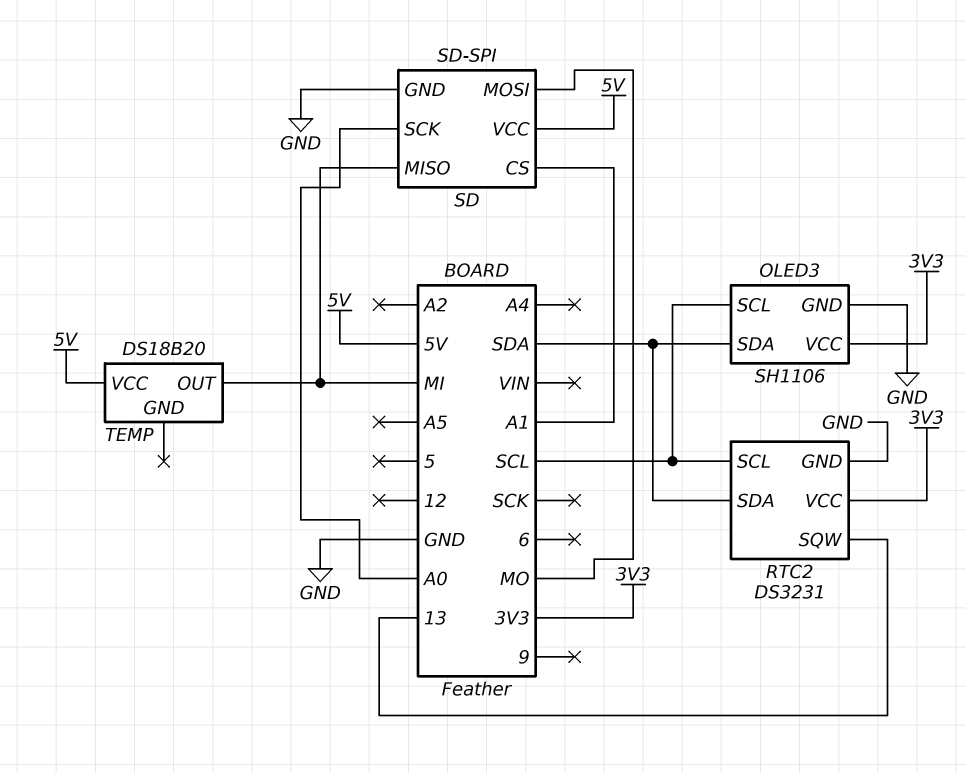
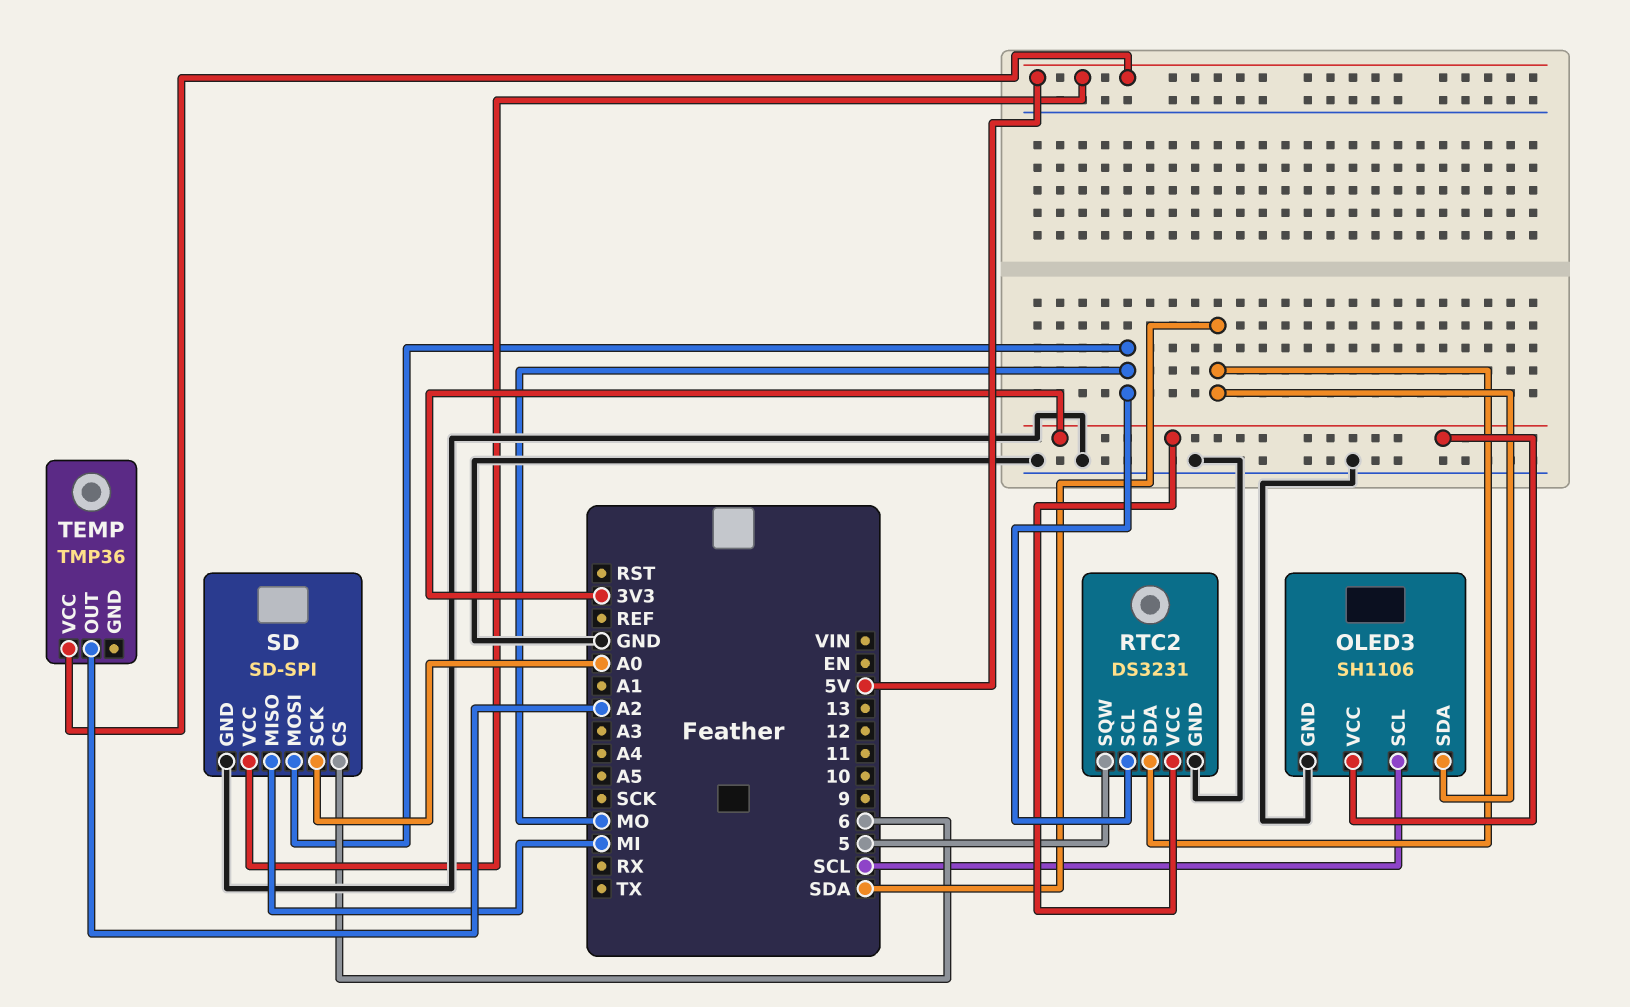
RTC2 pin SCL: SCL -> MO
RTC2 pin SQW: 13 -> 5
SD pin CS: A1 -> 6
TEMP: DS18B20 -> TMP36
TEMP pin OUT: MI -> A2

